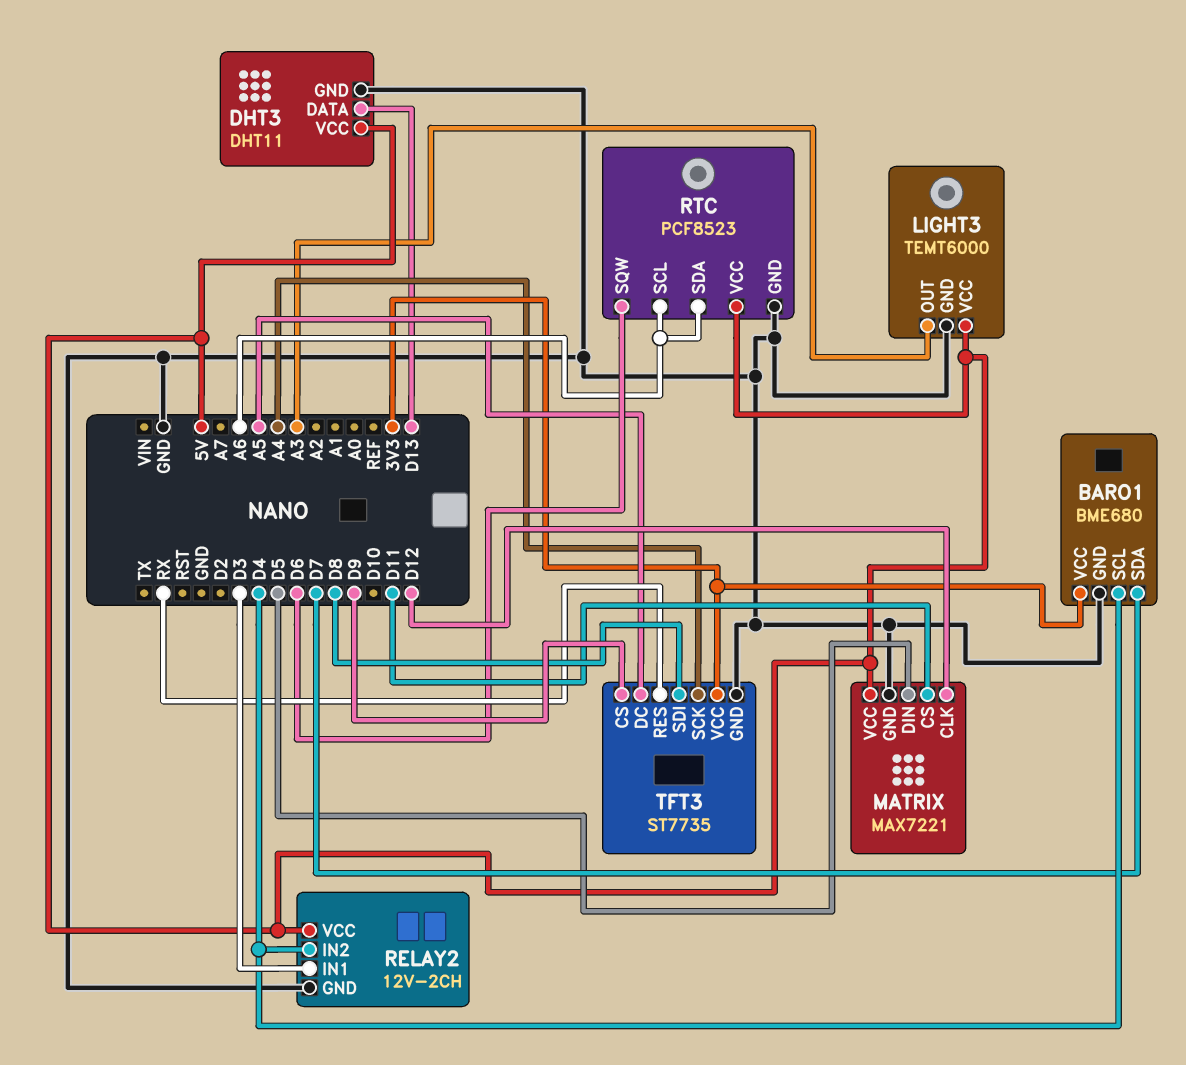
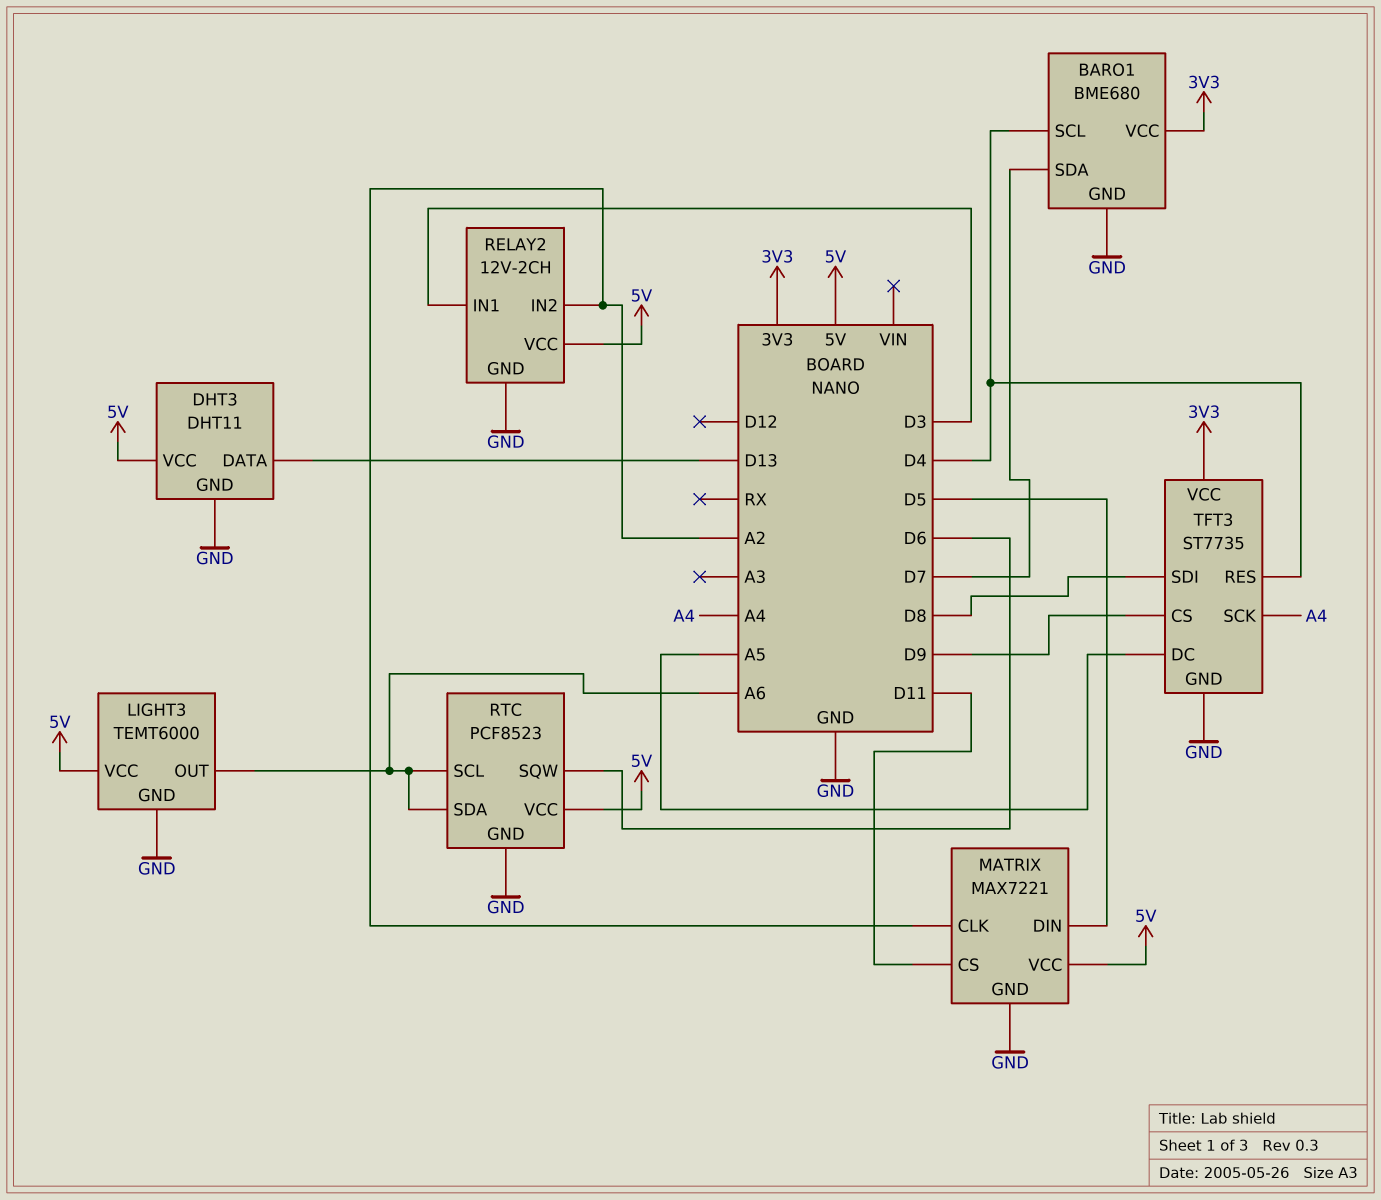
LIGHT3 pin OUT: A3 -> A6
MATRIX pin CLK: D12 -> A2
RELAY2 pin IN2: D4 -> A2
TFT3 pin RES: RX -> D4

